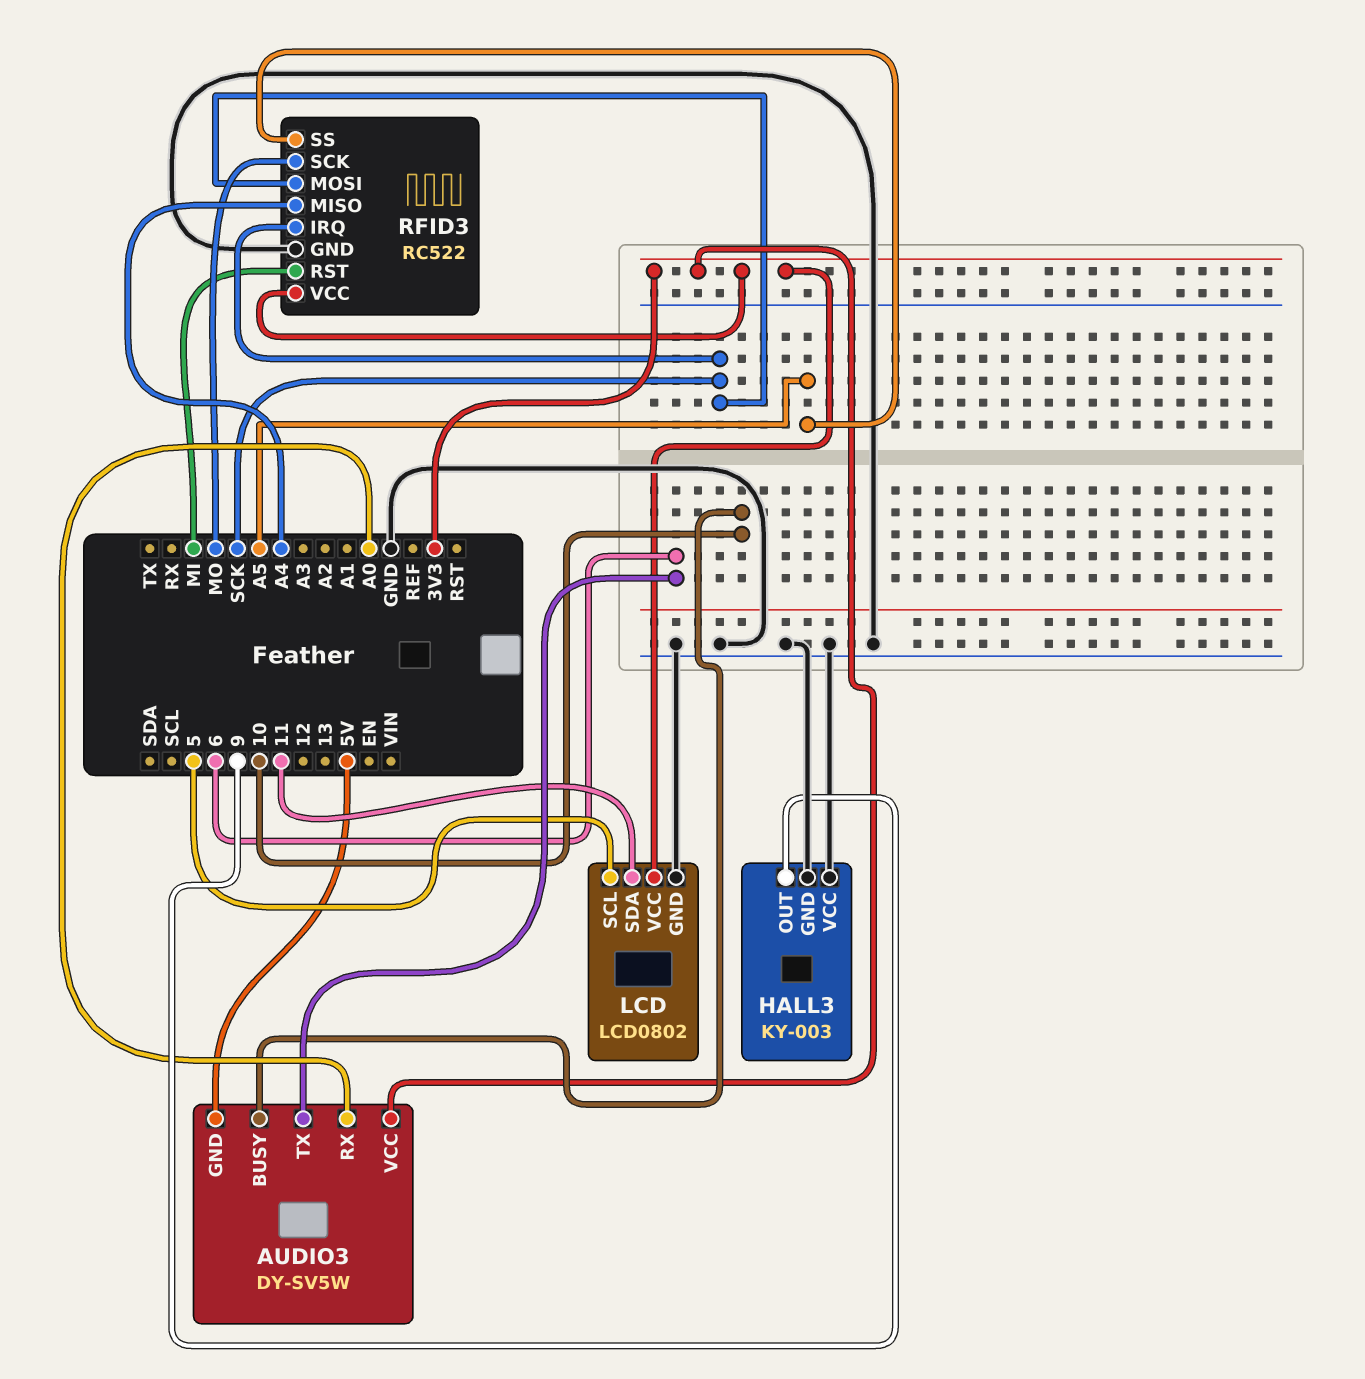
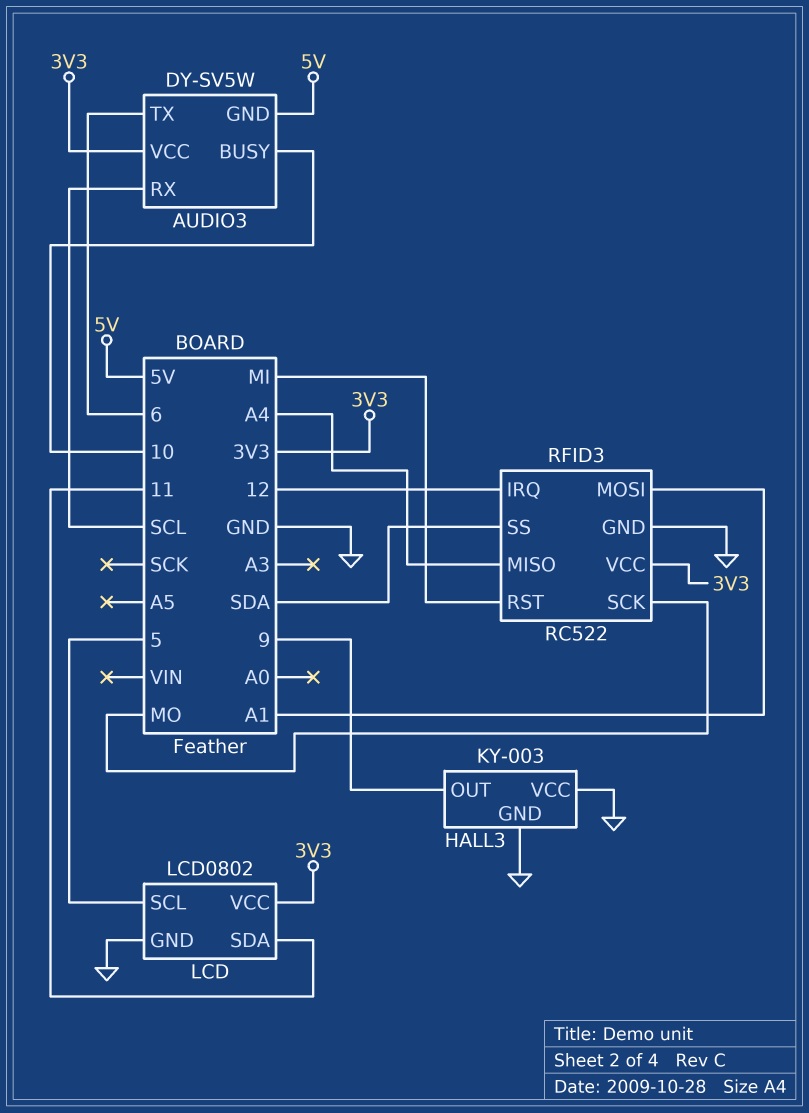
AUDIO3 pin RX: A0 -> SCL
RFID3 pin IRQ: SCK -> 12
RFID3 pin MOSI: SCK -> A1
RFID3 pin SS: A5 -> SDA

